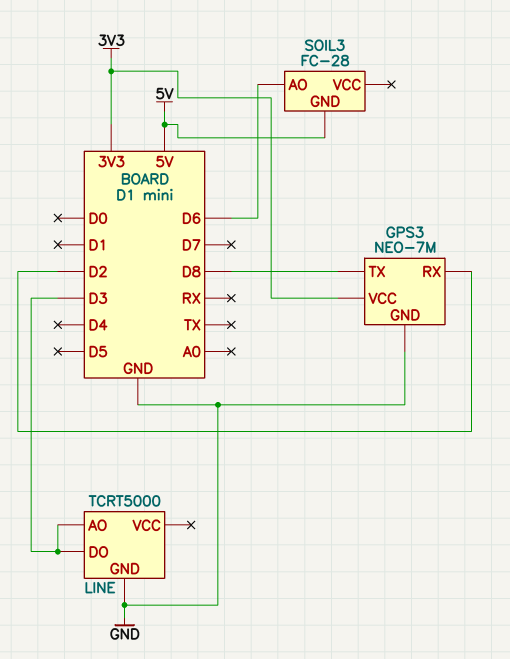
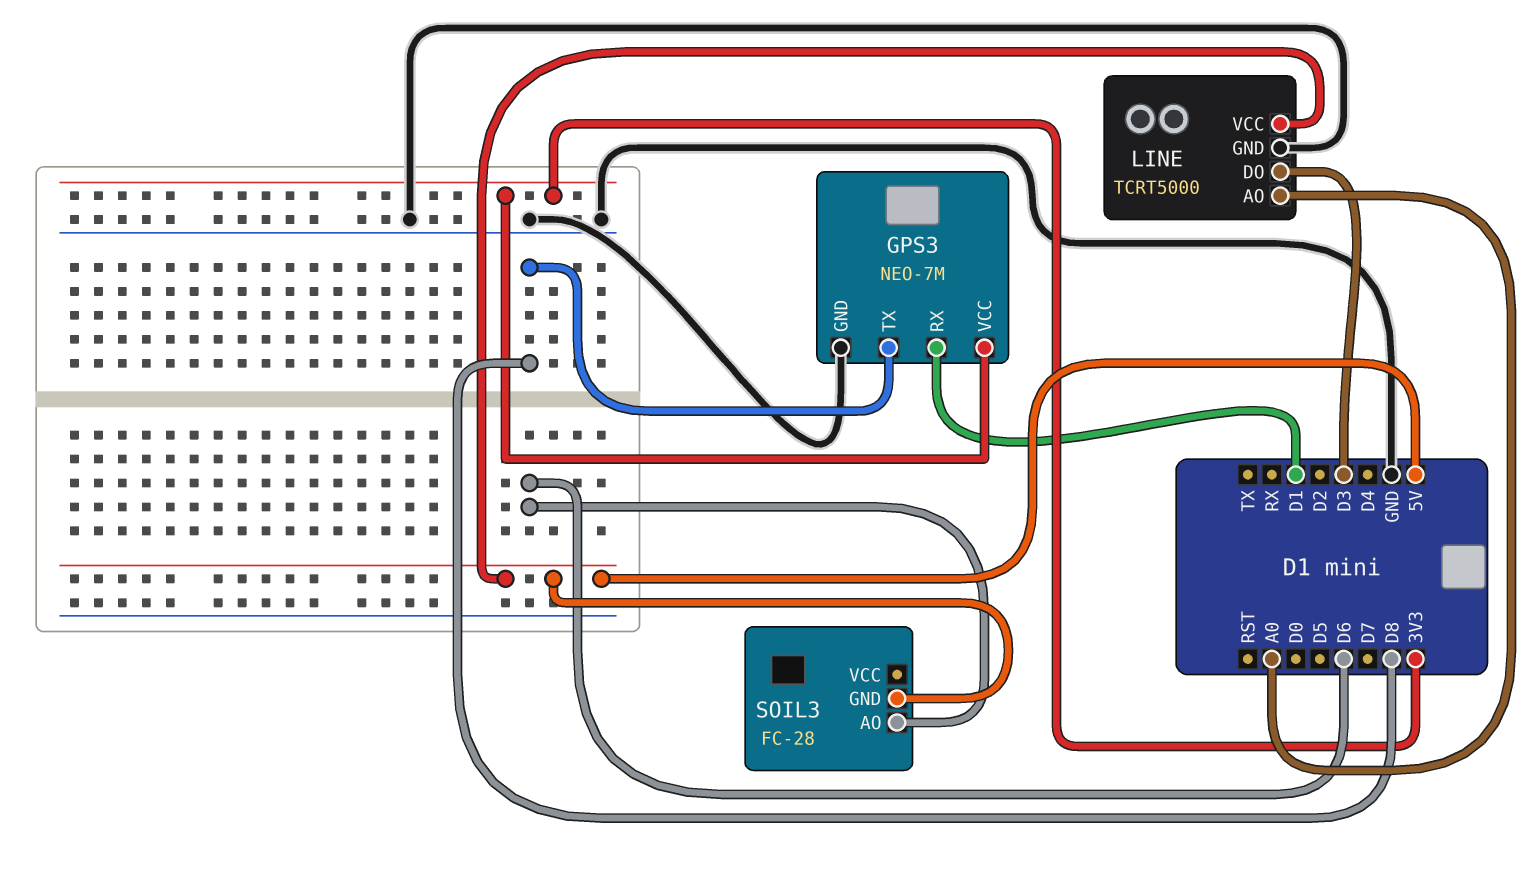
GPS3 pin RX: D2 -> D1
LINE pin AO: D3 -> A0
LINE pin VCC: none -> 5V

